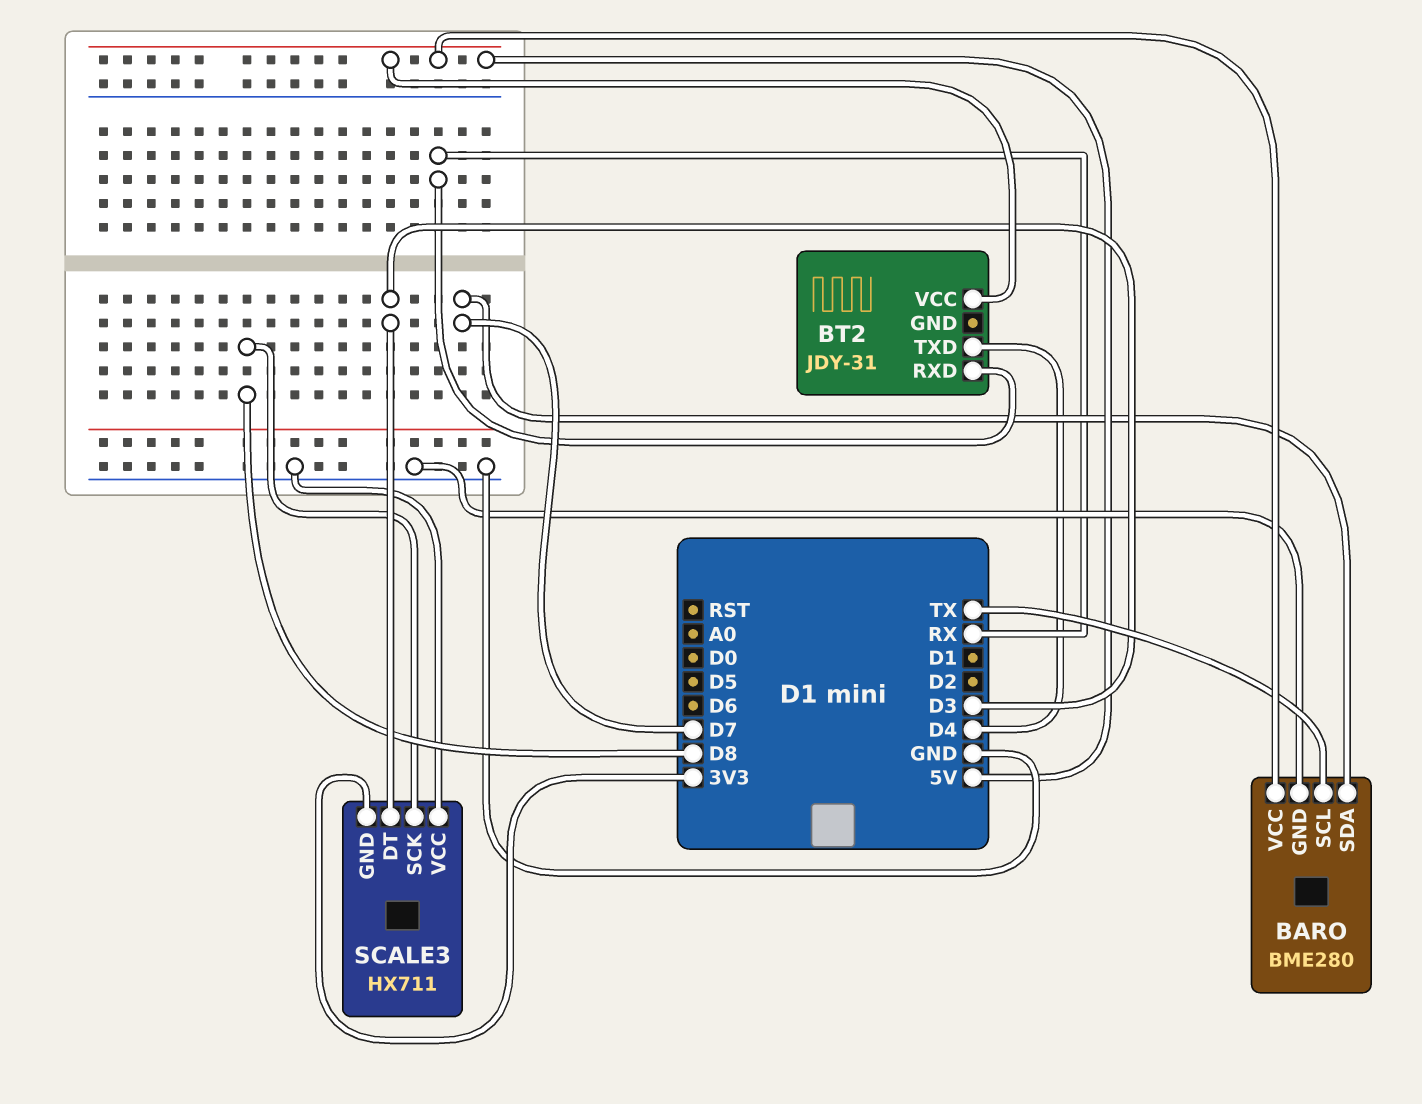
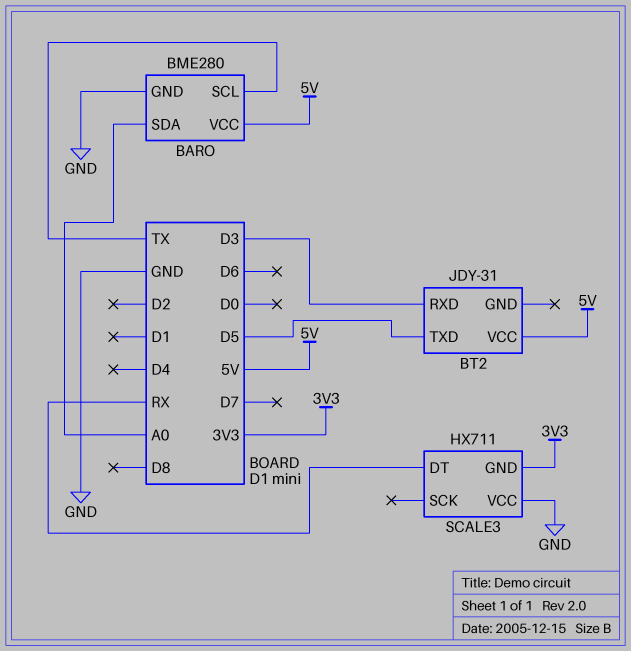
BARO pin SDA: D7 -> A0
BT2 pin RXD: RX -> D3
BT2 pin TXD: D4 -> D5
SCALE3 pin DT: D3 -> RX
SCALE3 pin SCK: D8 -> none

